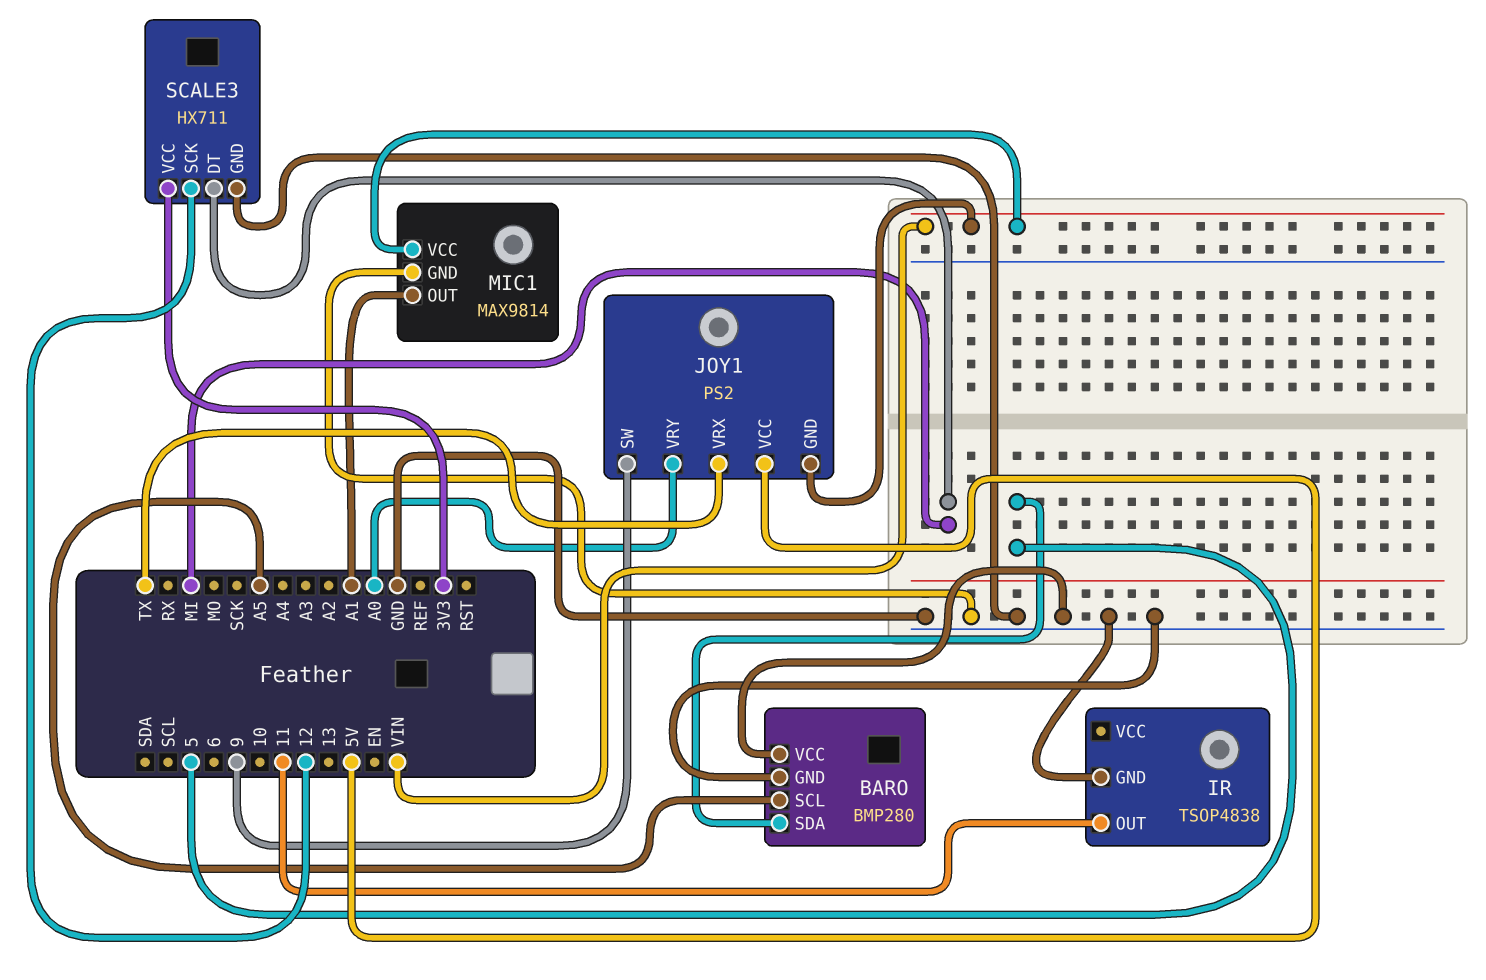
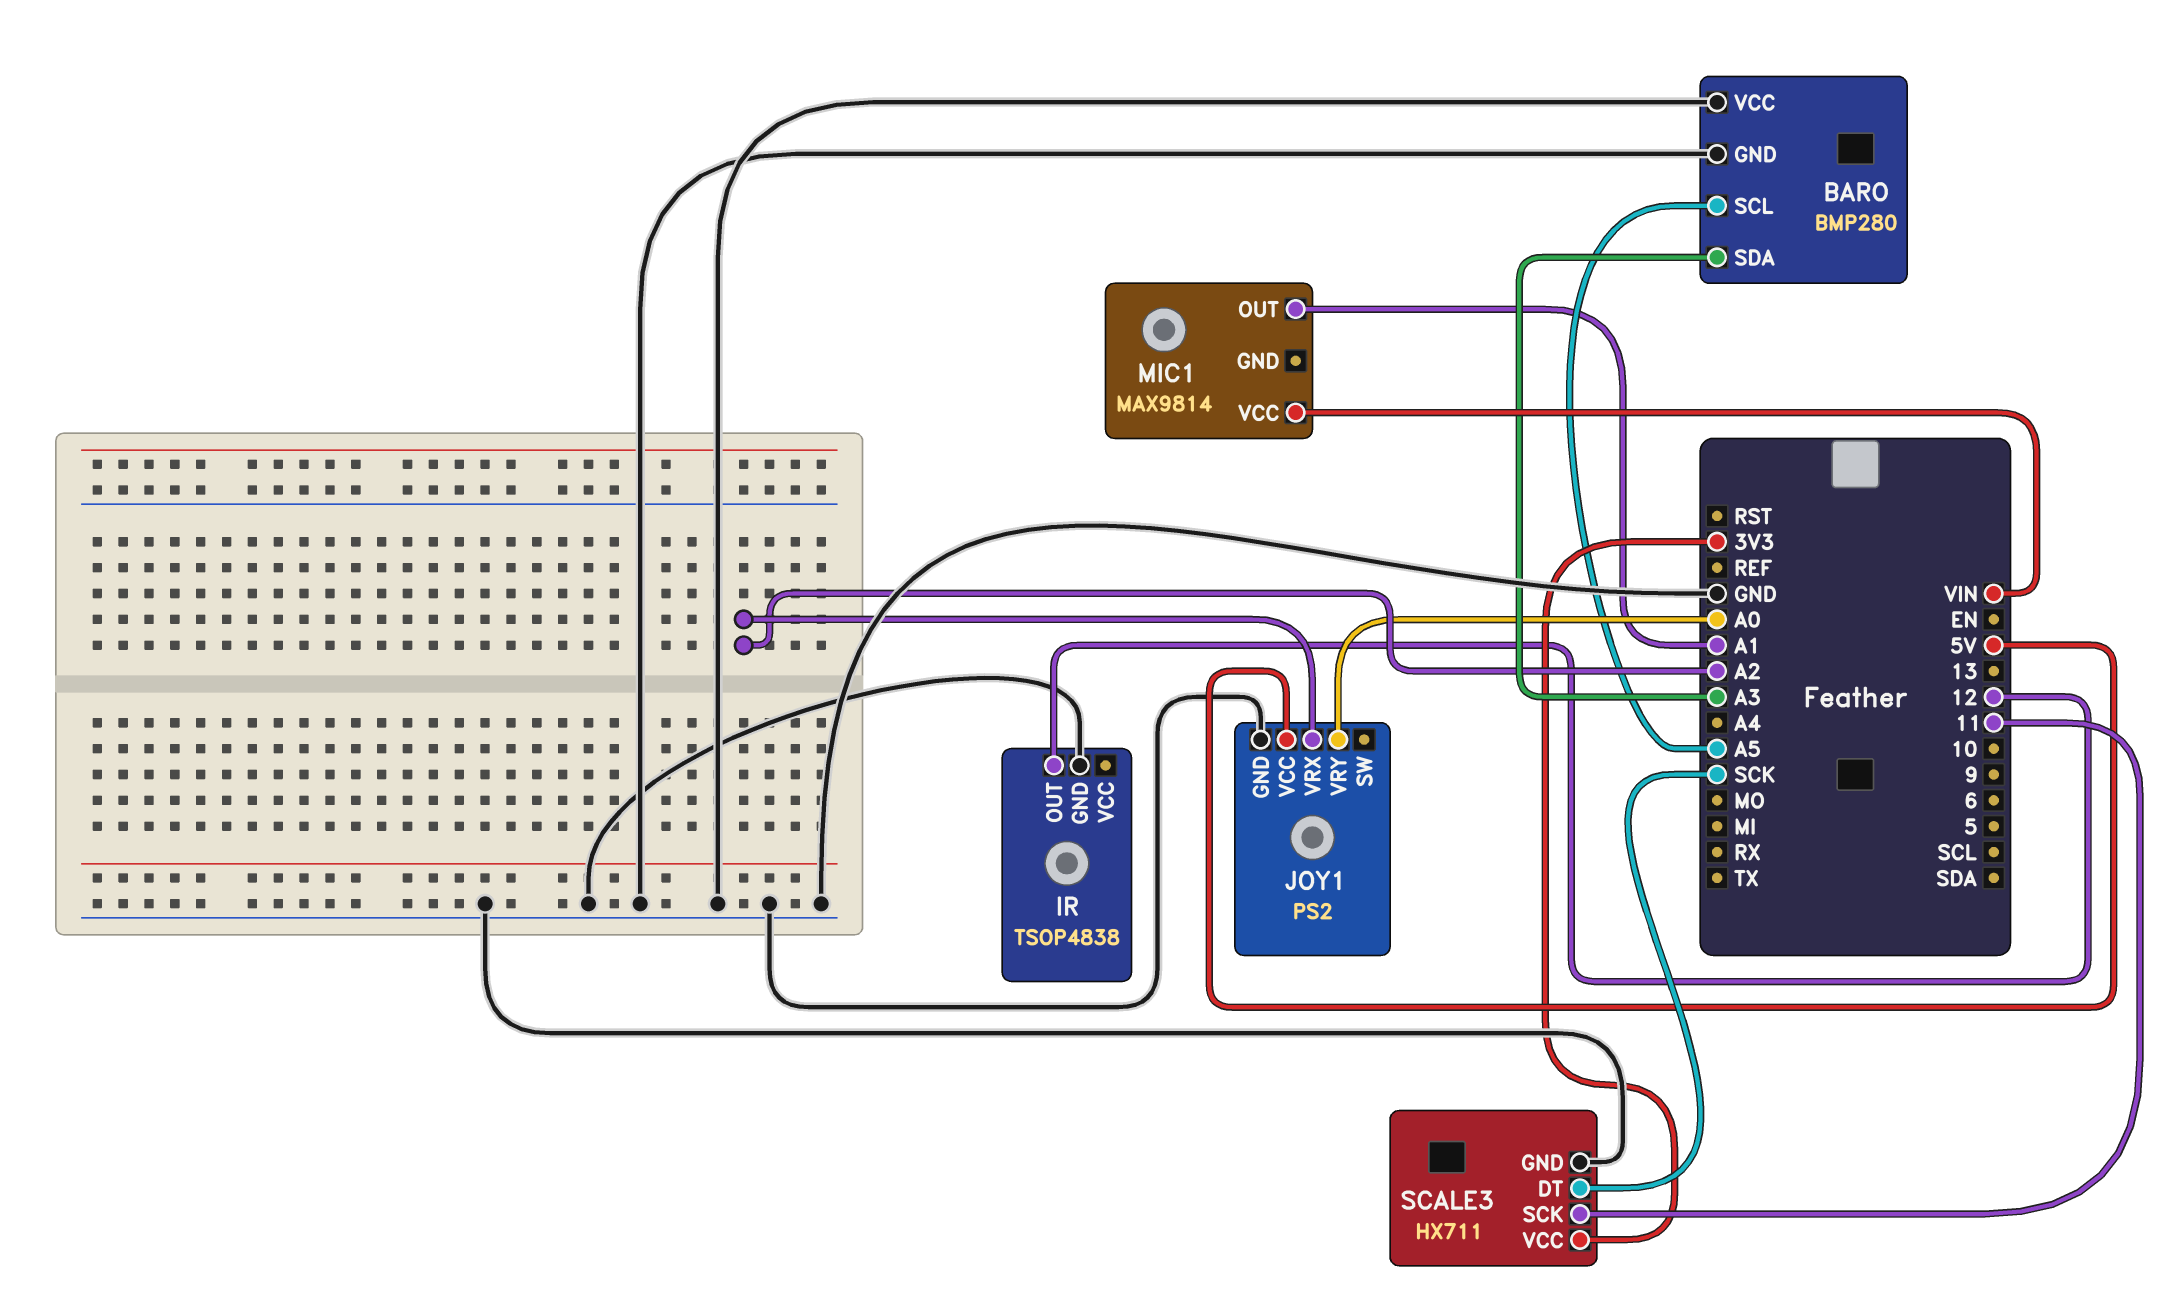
BARO pin SDA: 5 -> A3
IR pin OUT: 11 -> 12
JOY1 pin GND: VIN -> GND
JOY1 pin SW: 9 -> none
JOY1 pin VRX: TX -> A2
MIC1 pin GND: GND -> none
SCALE3 pin DT: MI -> SCK
SCALE3 pin SCK: 12 -> 11

